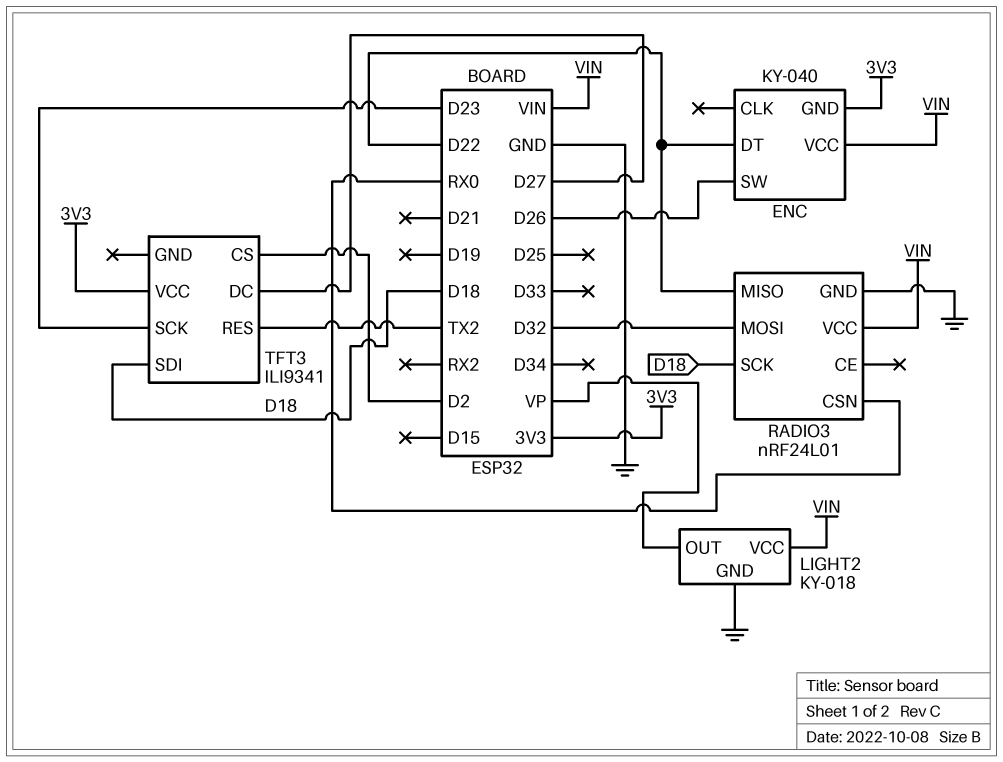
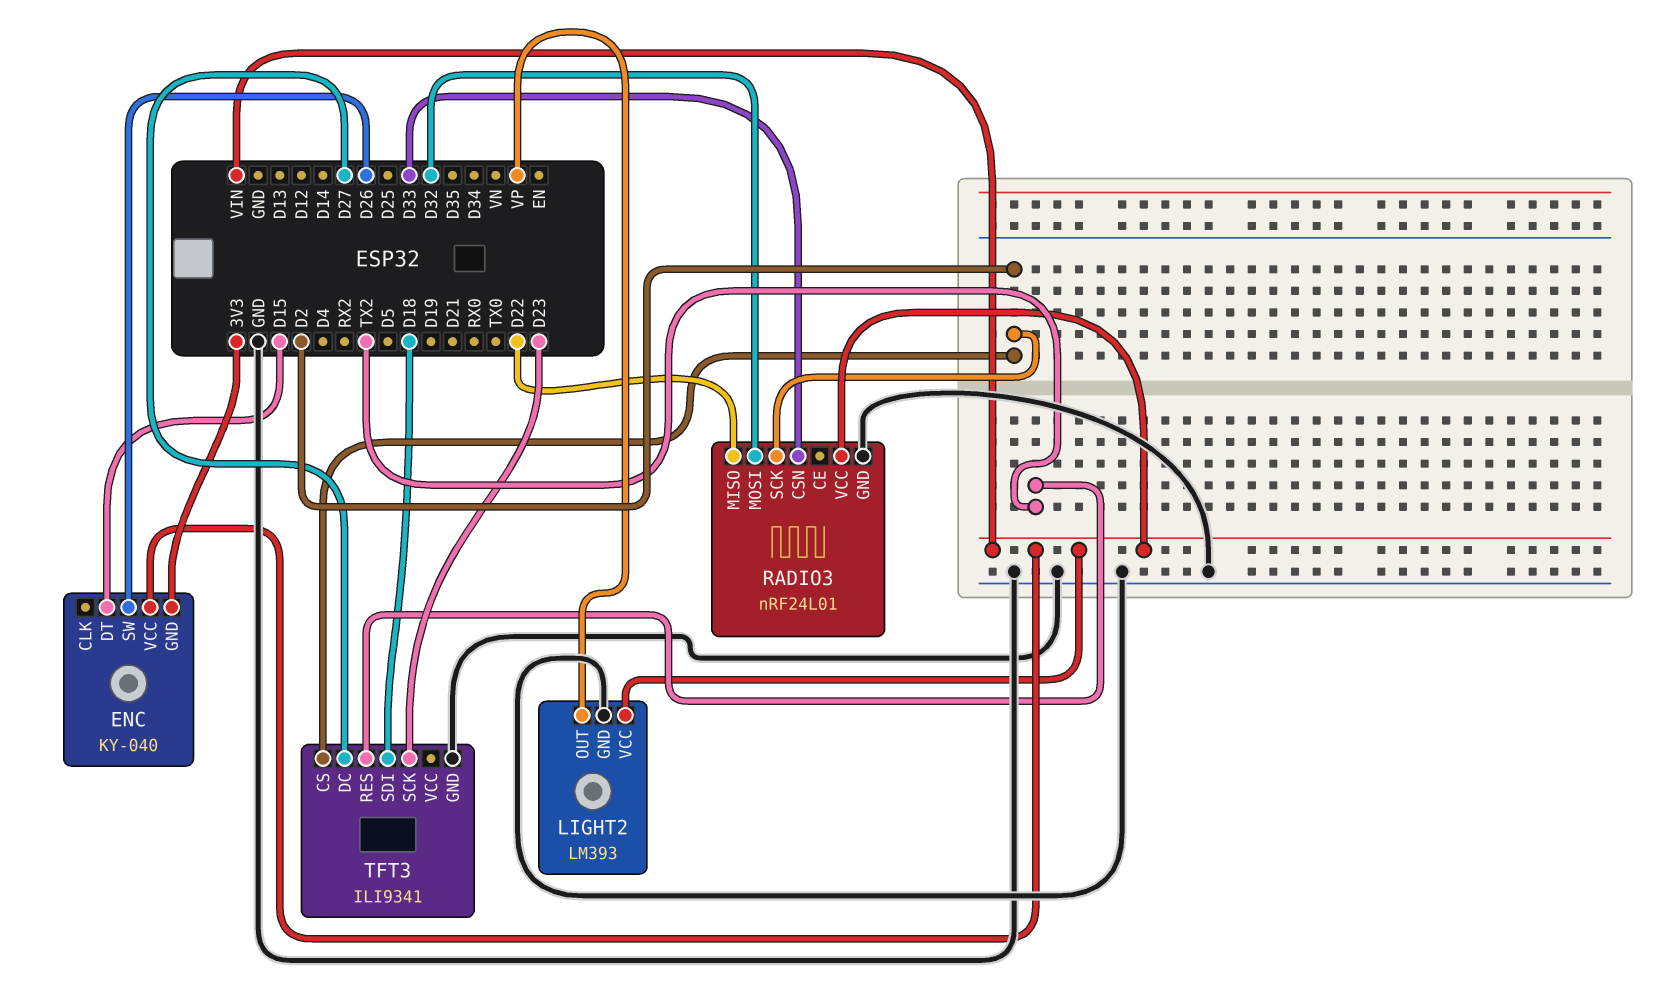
ENC pin DT: D22 -> D15
LIGHT2: KY-018 -> LM393
RADIO3 pin CSN: RX0 -> D33
RADIO3 pin SCK: D18 -> D2
TFT3 pin GND: none -> GND
TFT3 pin VCC: 3V3 -> none

